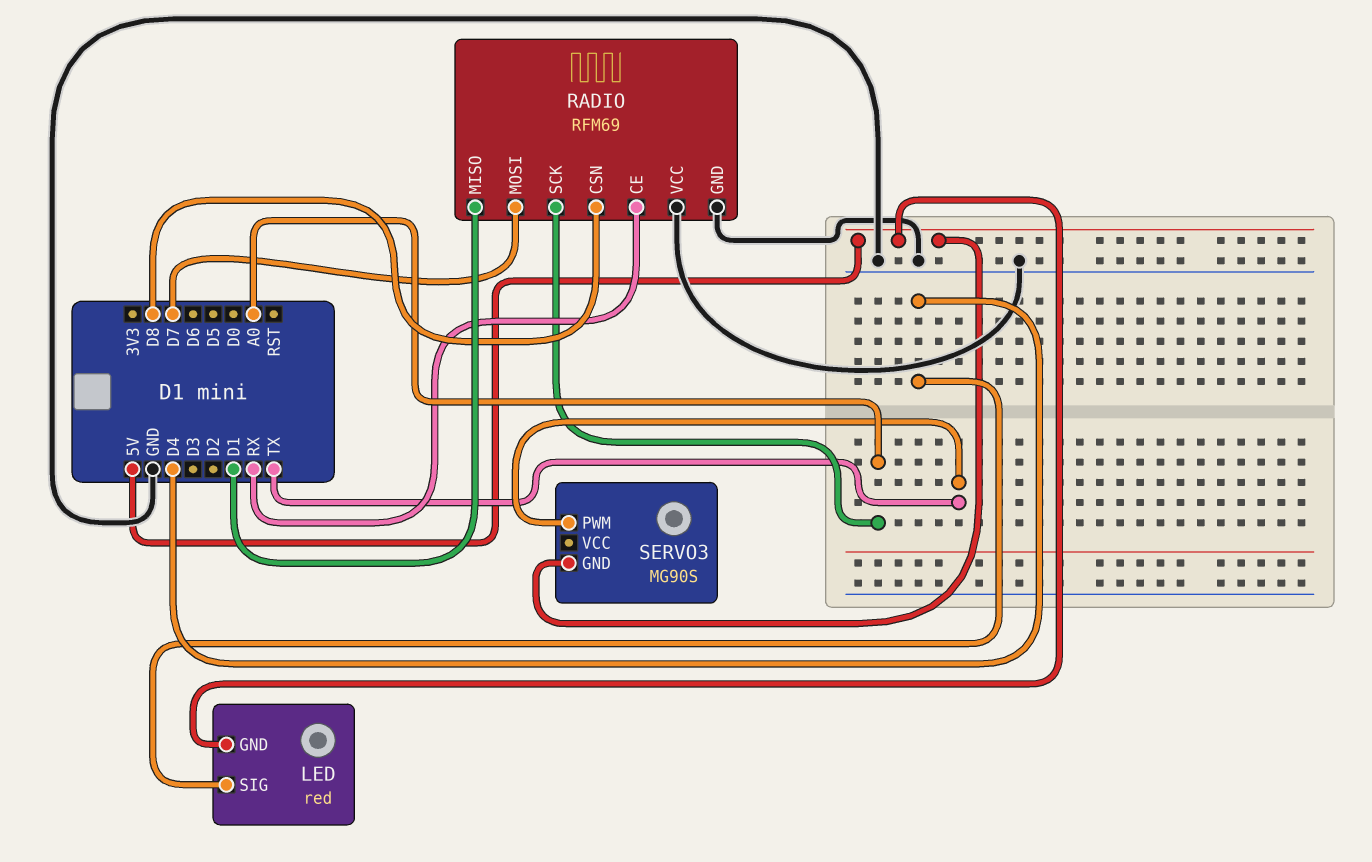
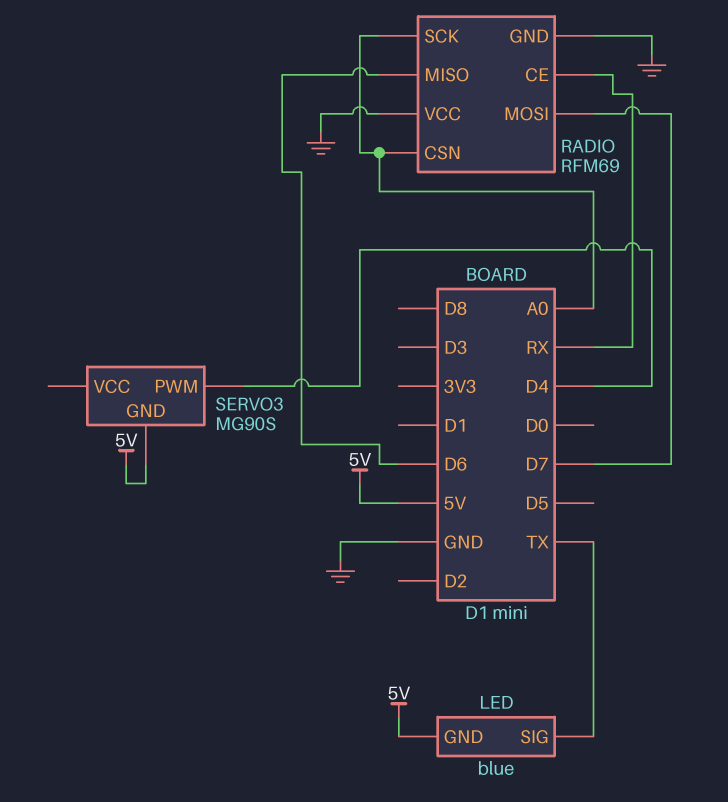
LED: red -> blue
LED pin SIG: D4 -> TX
RADIO pin CSN: D8 -> A0
RADIO pin MISO: D1 -> D6
SERVO3 pin PWM: TX -> D4

